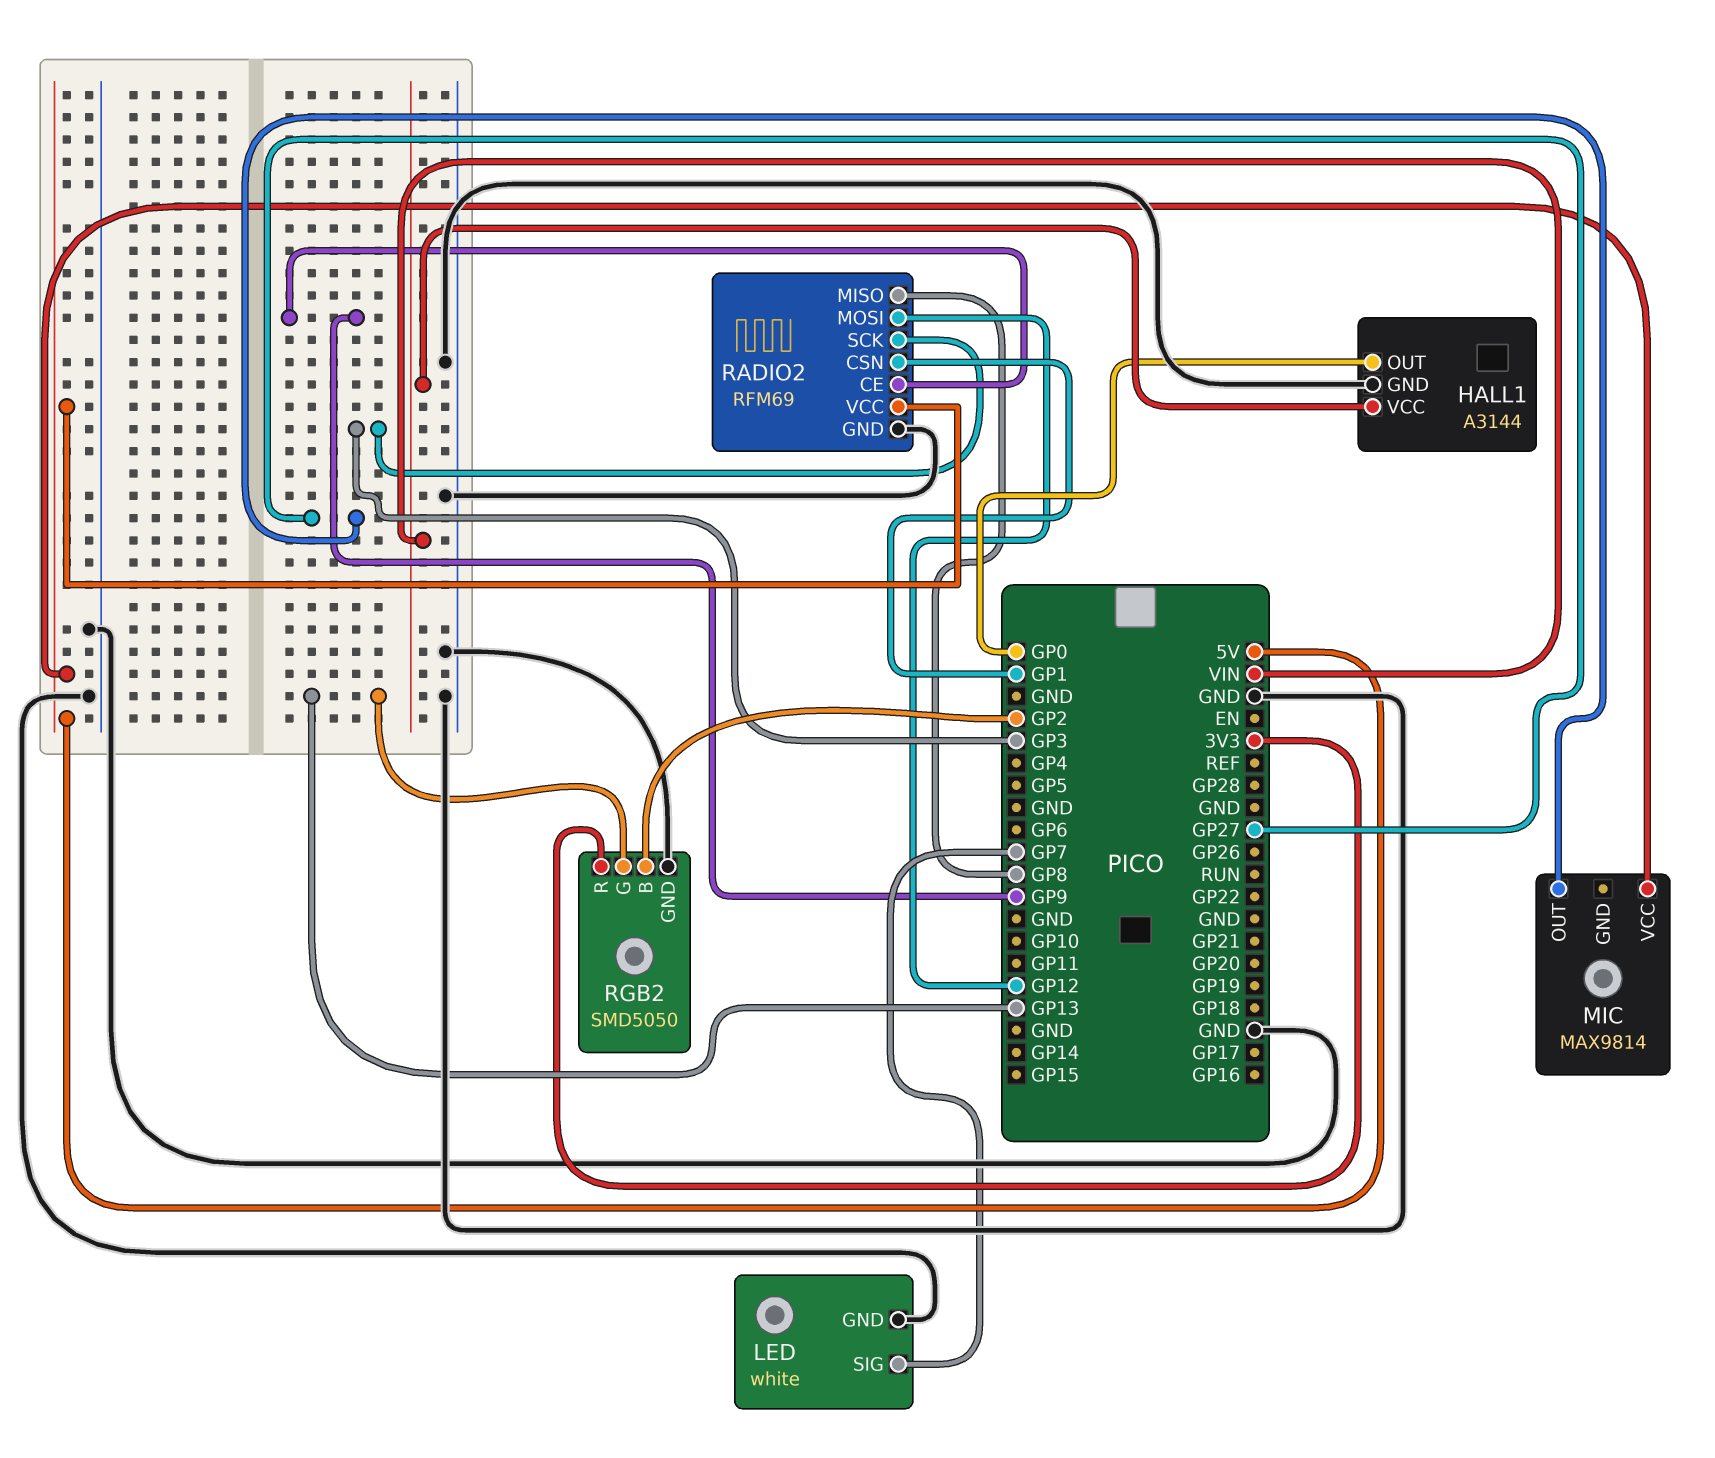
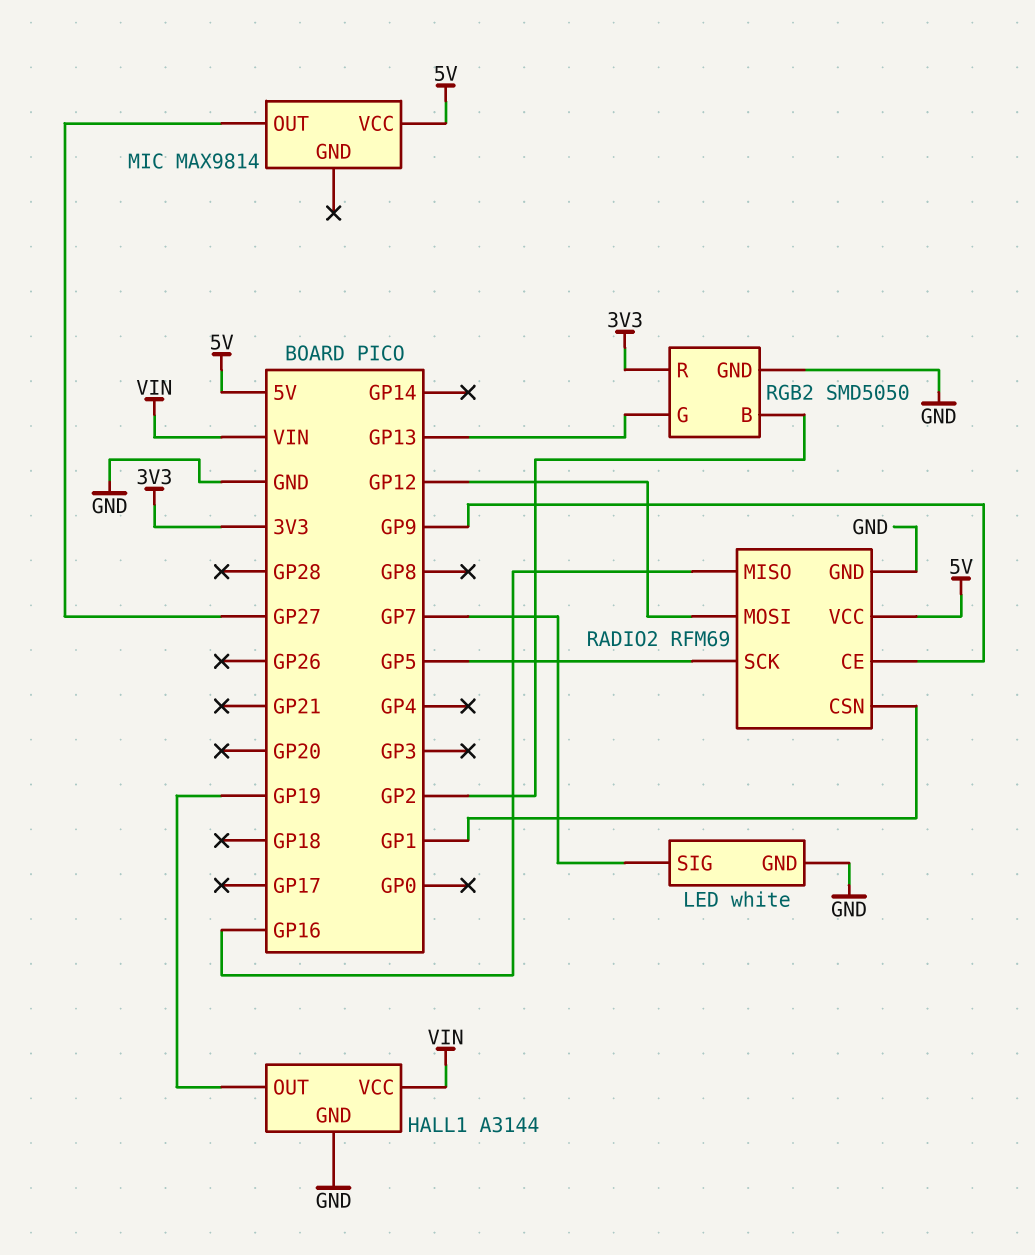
HALL1 pin OUT: GP0 -> GP19
RADIO2 pin MISO: GP8 -> GP16
RADIO2 pin SCK: GP3 -> GP5

